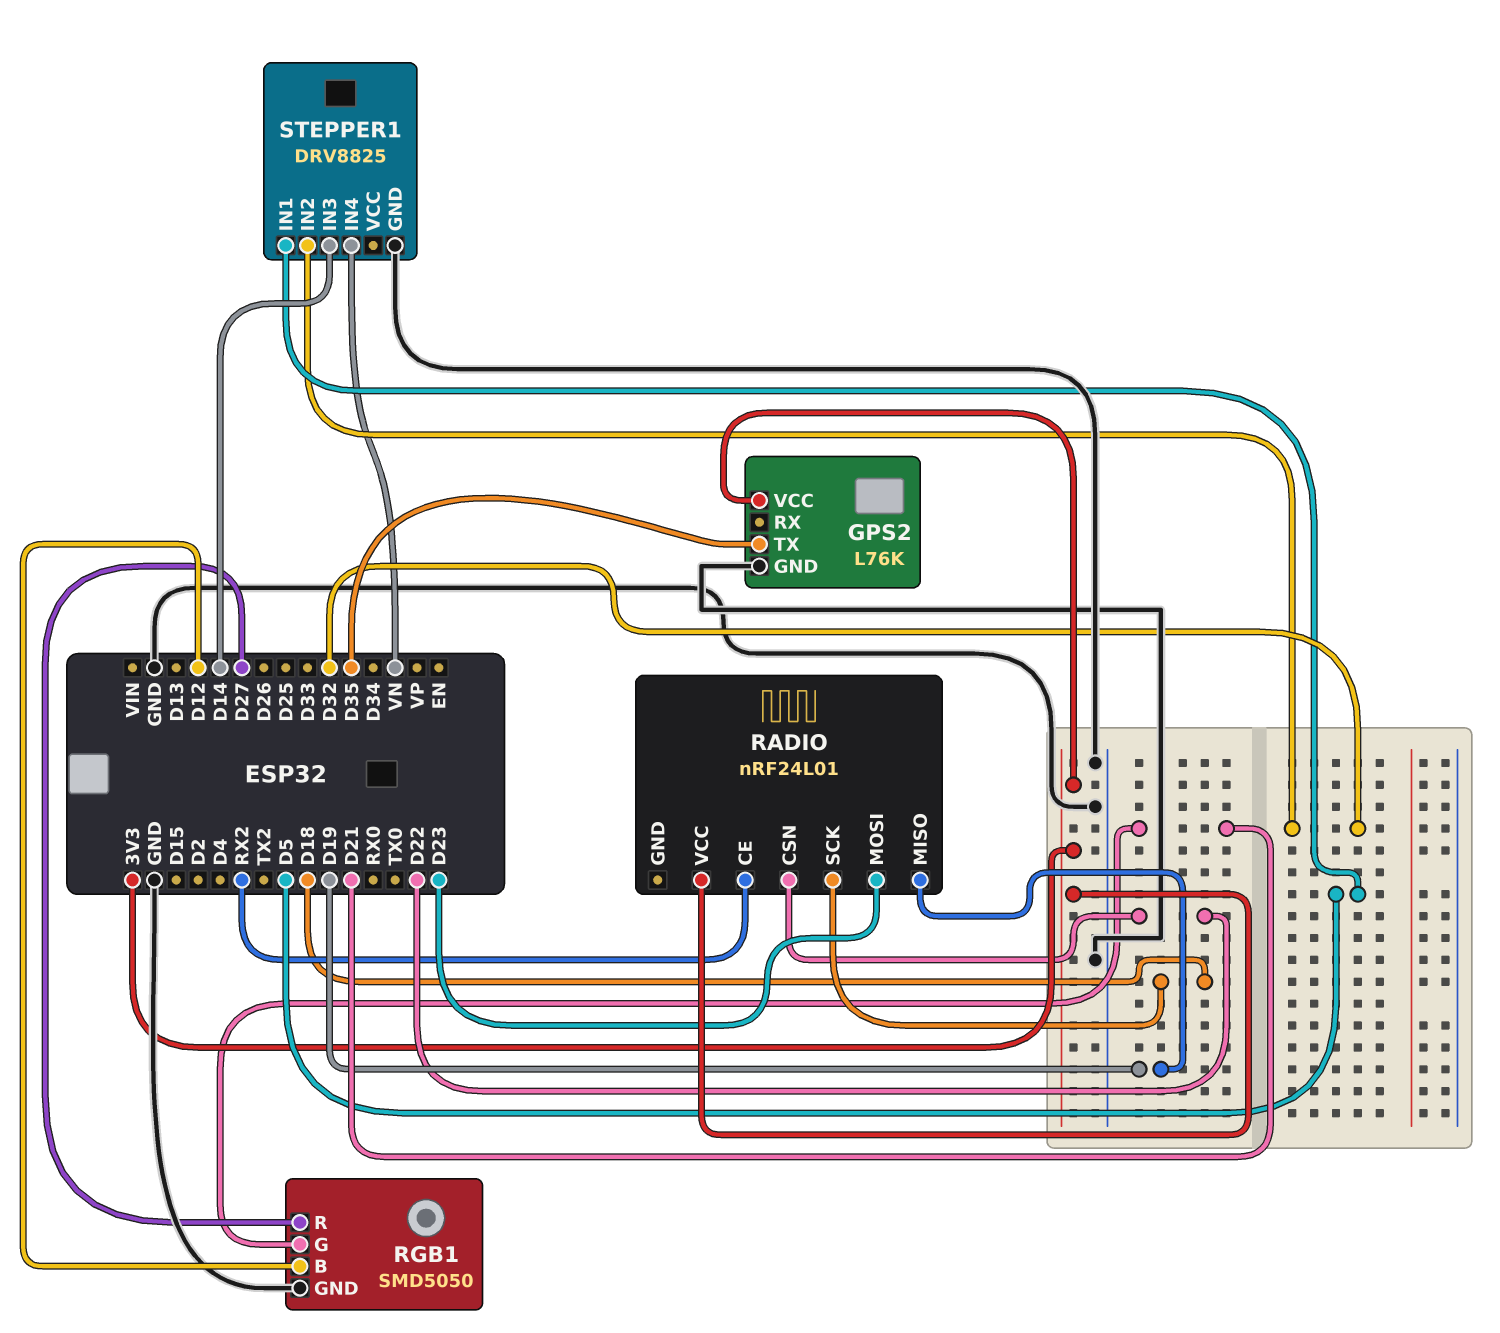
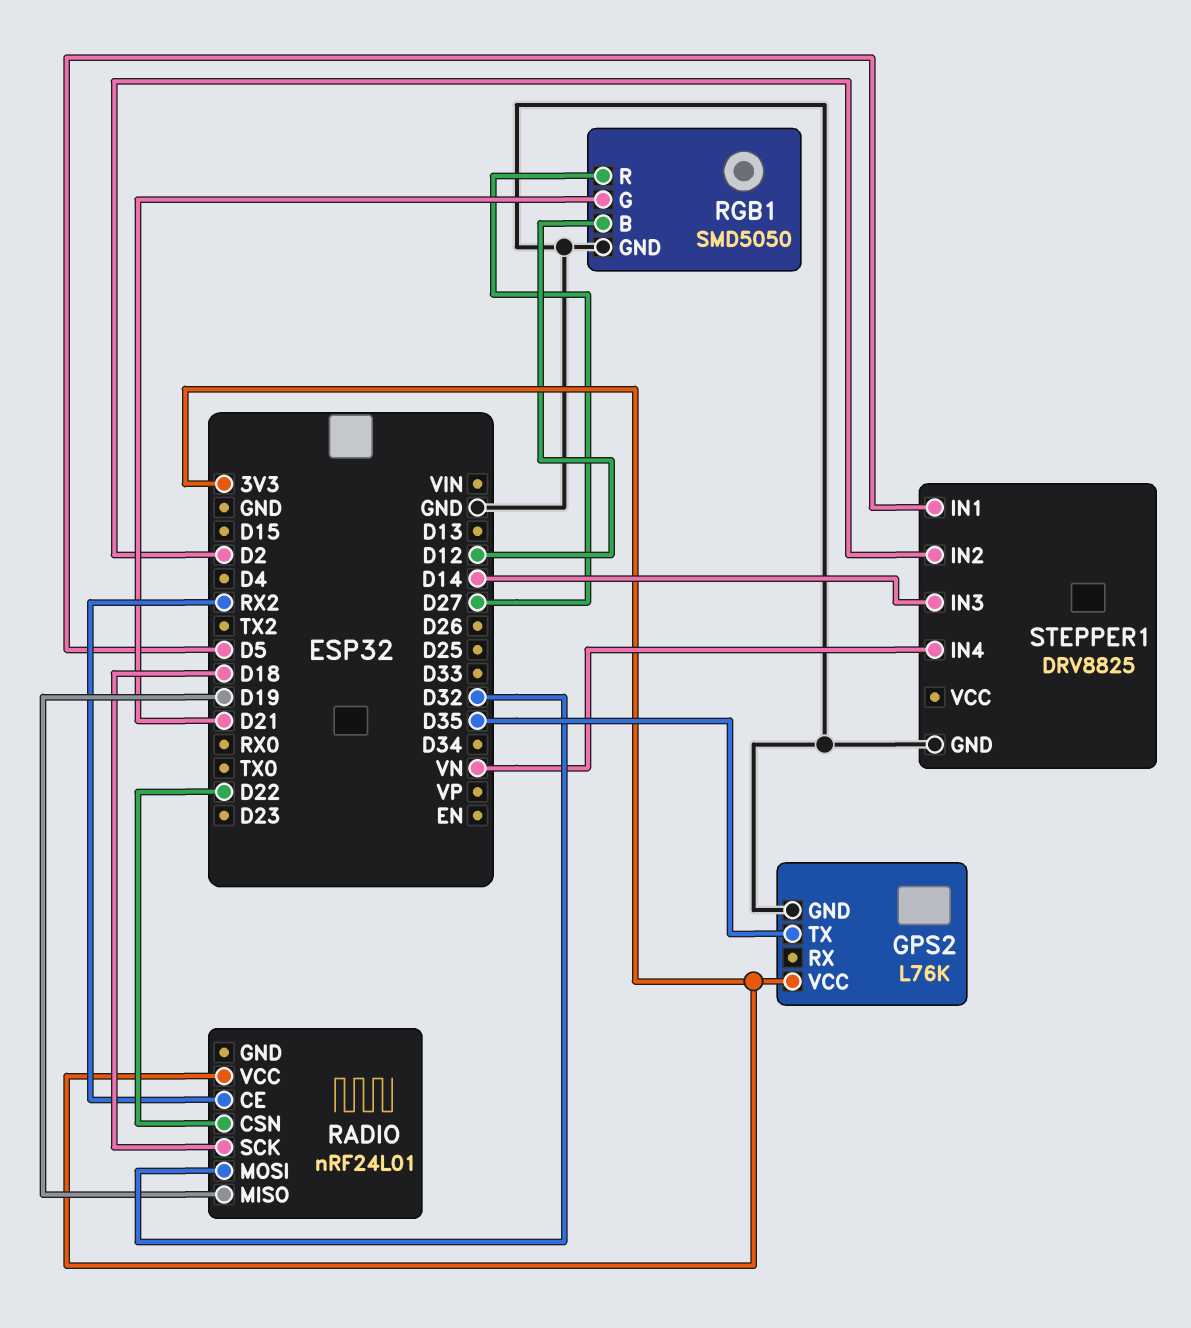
RADIO pin MOSI: D23 -> D32
STEPPER1 pin IN2: D32 -> D2

